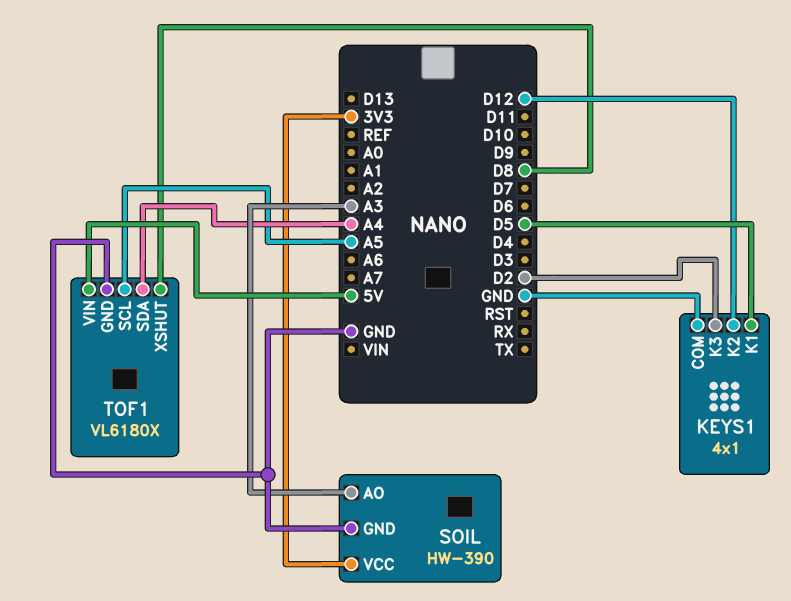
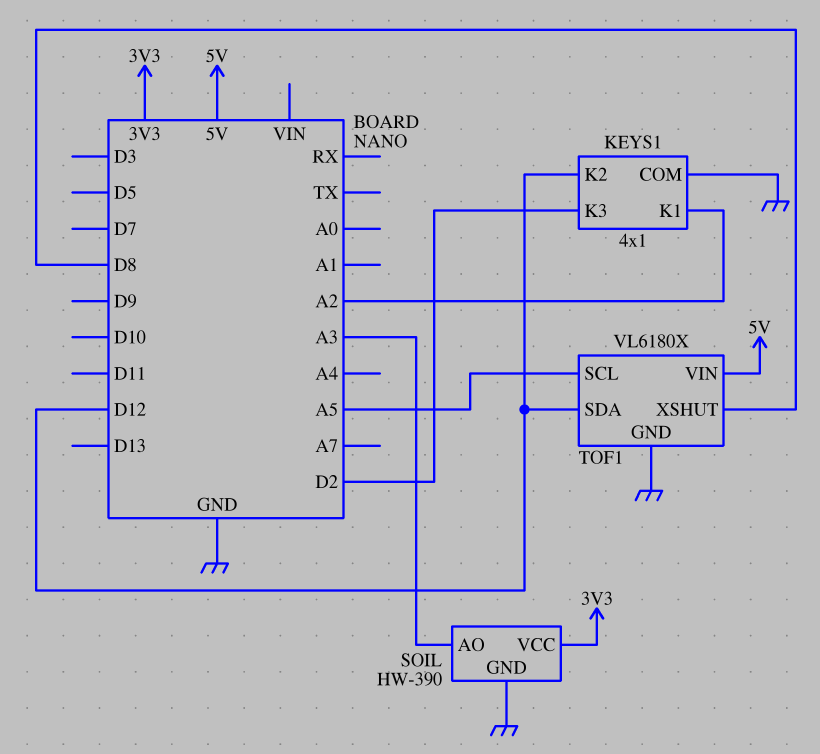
KEYS1 pin K1: D5 -> A2
TOF1 pin SDA: A4 -> D12

